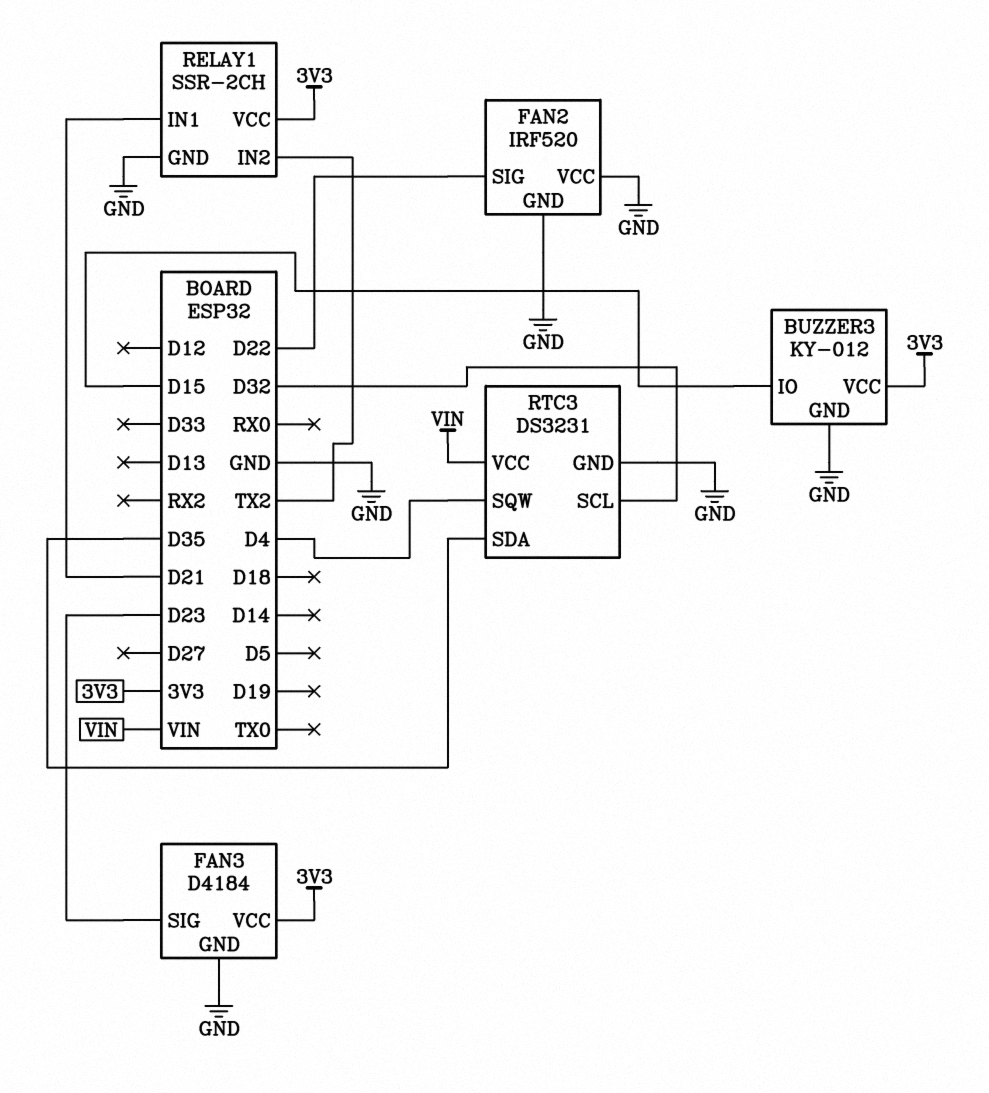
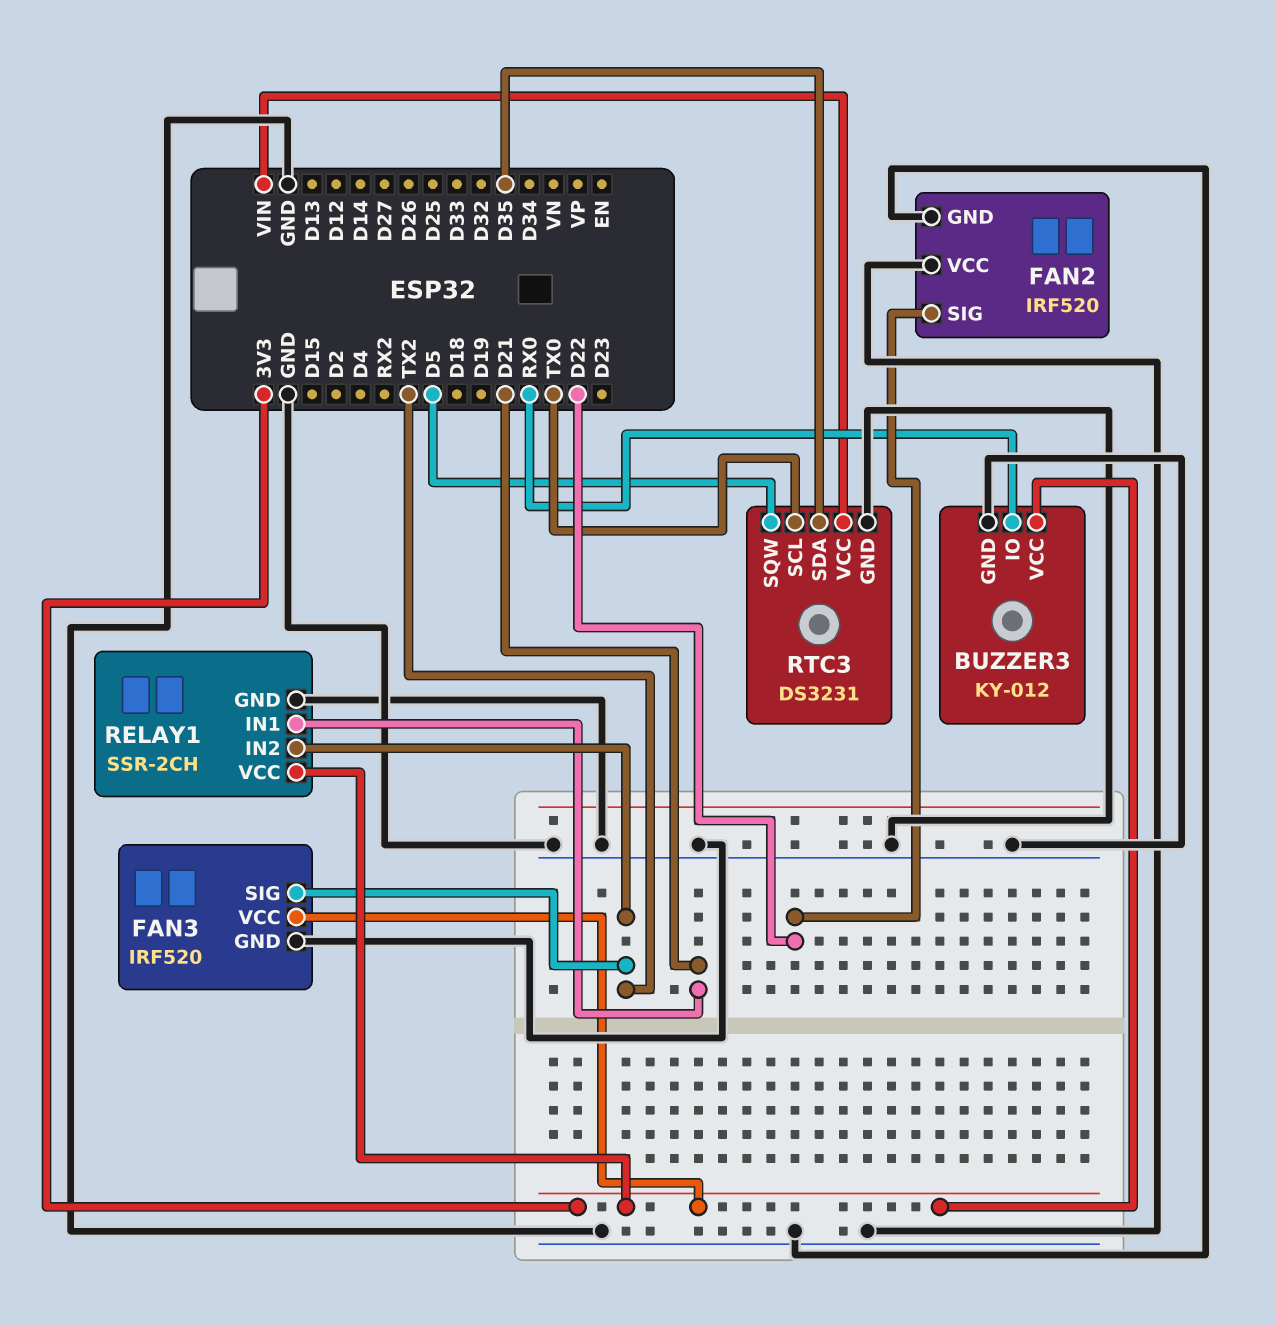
BUZZER3 pin IO: D15 -> RX0
FAN3: D4184 -> IRF520
FAN3 pin SIG: D23 -> TX2
RTC3 pin SCL: D32 -> TX0
RTC3 pin SQW: D4 -> D5

